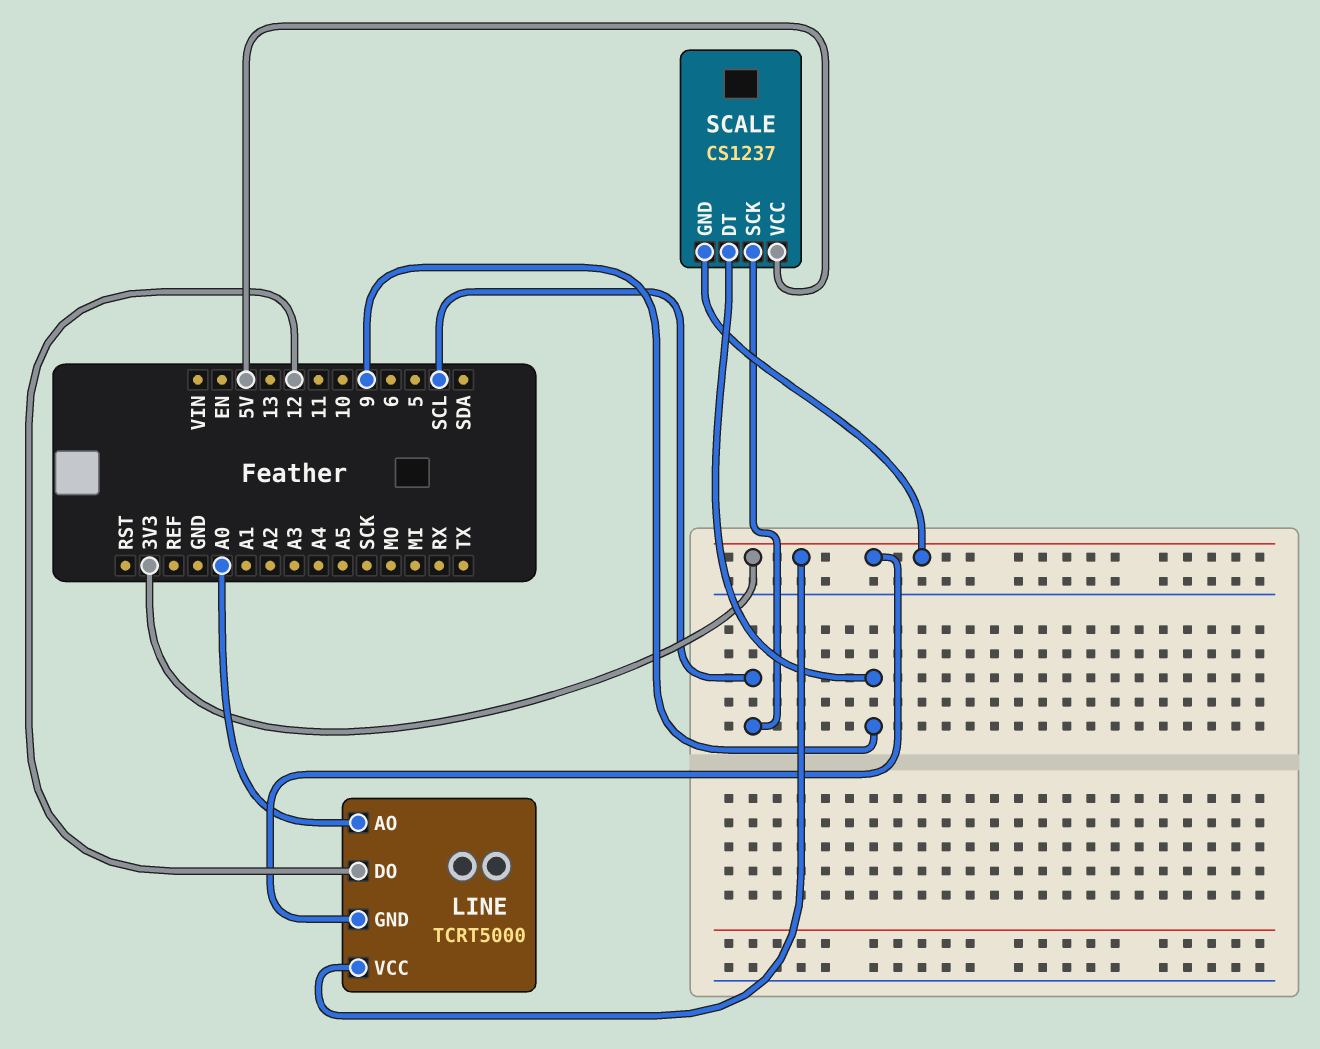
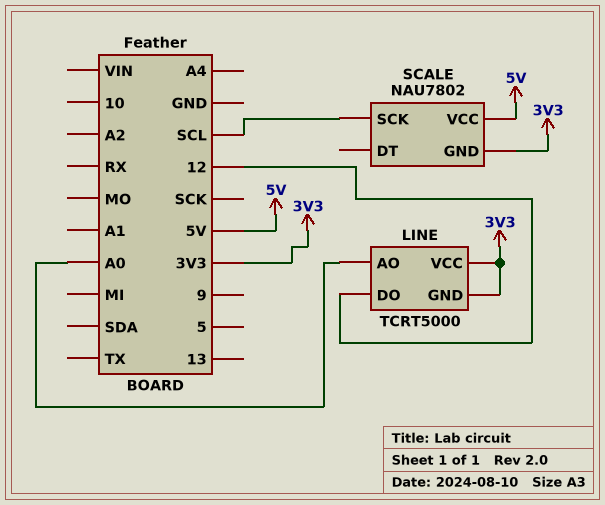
SCALE: CS1237 -> NAU7802
SCALE pin DT: 9 -> none

